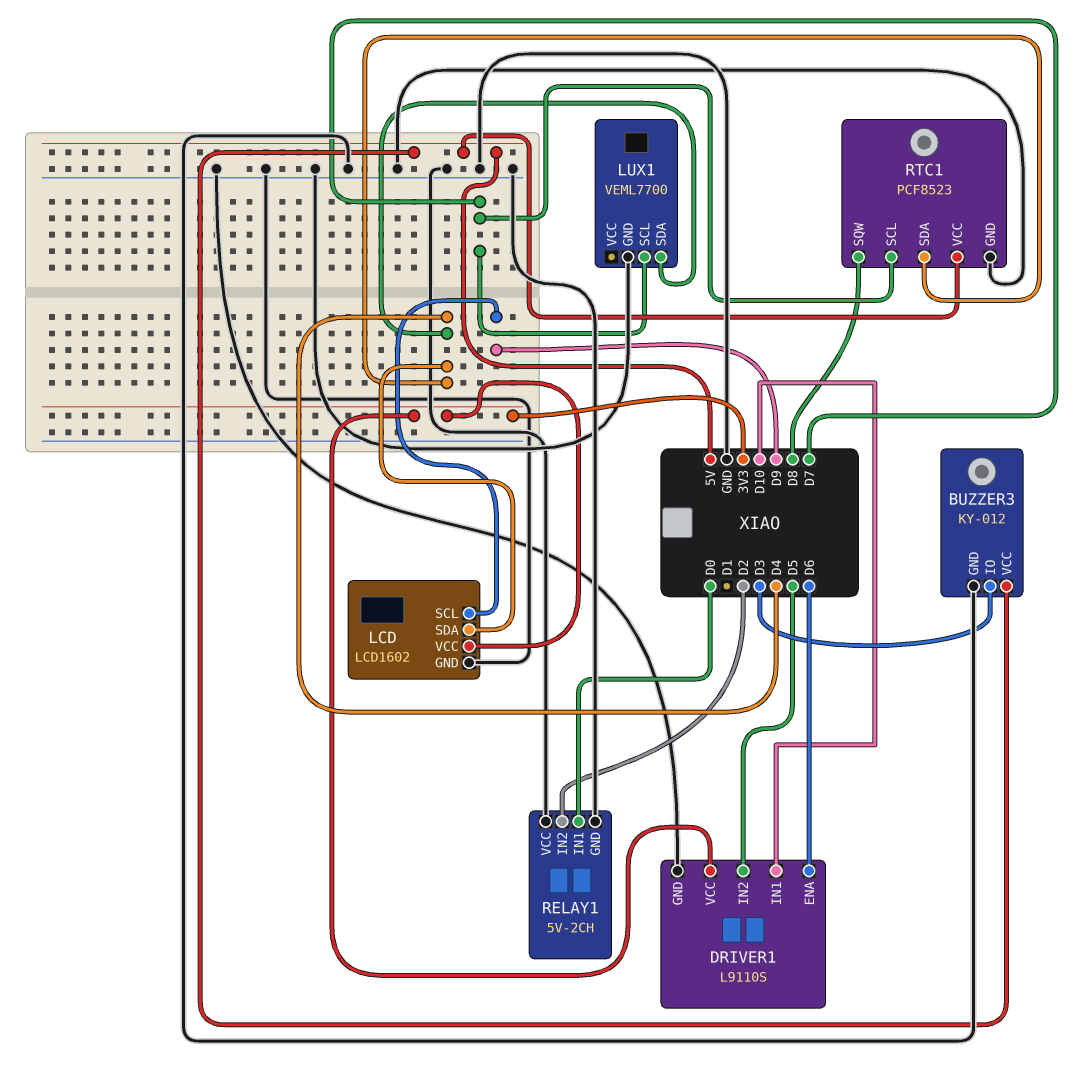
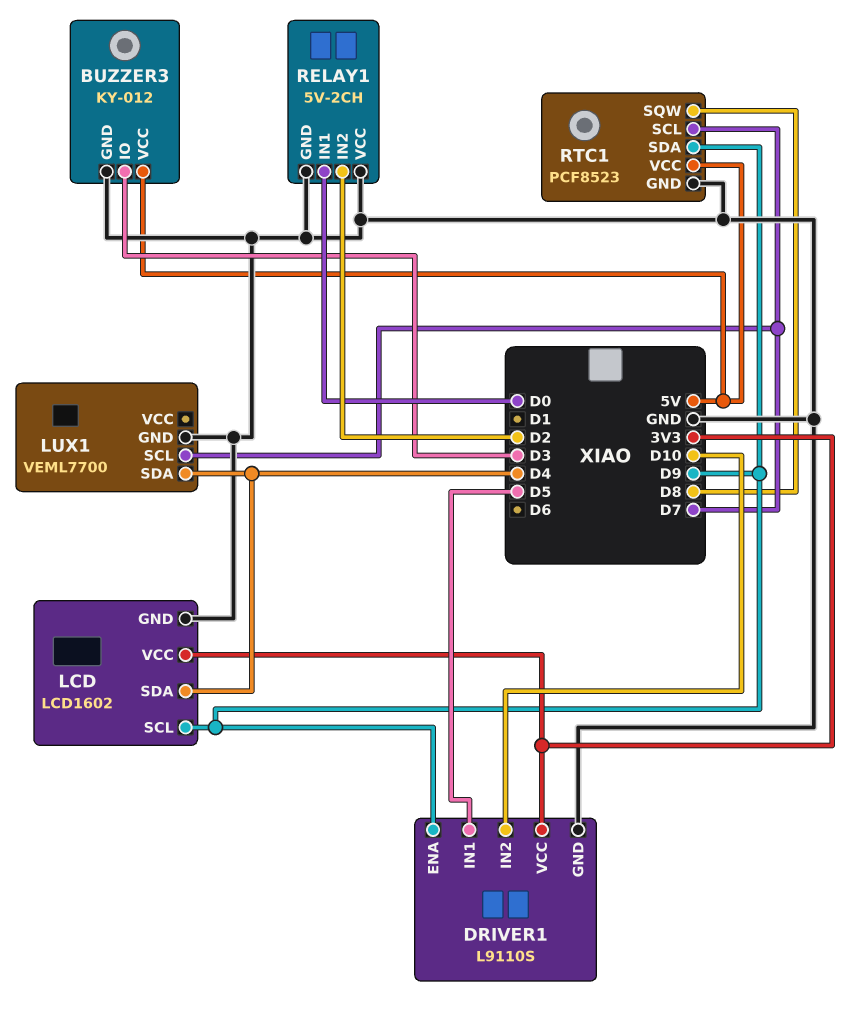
DRIVER1 pin ENA: D6 -> D9
DRIVER1 pin IN1: D10 -> D5
DRIVER1 pin IN2: D5 -> D10
RTC1 pin SDA: D4 -> D9

